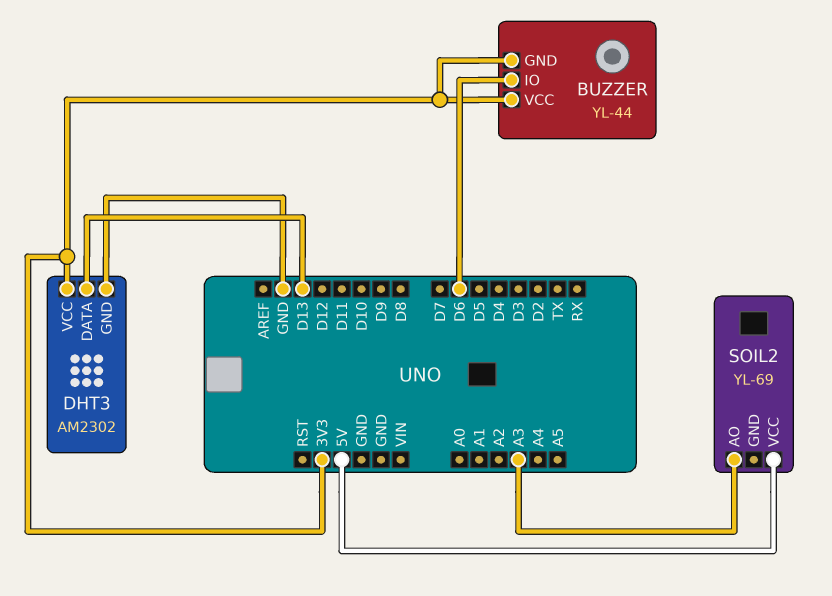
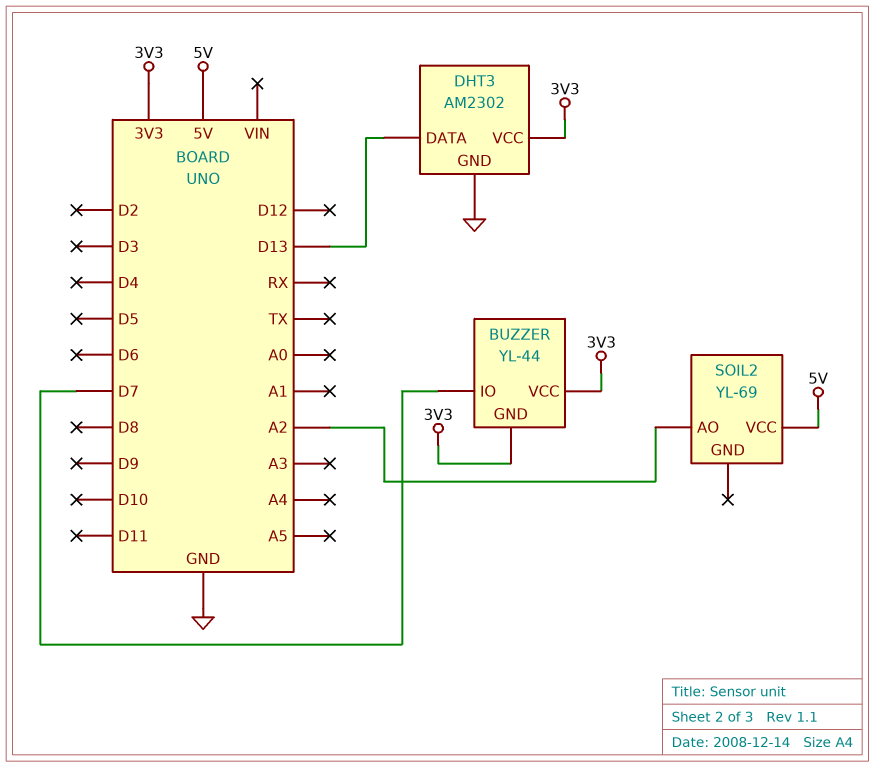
BUZZER pin IO: D6 -> D7
SOIL2 pin AO: A3 -> A2

